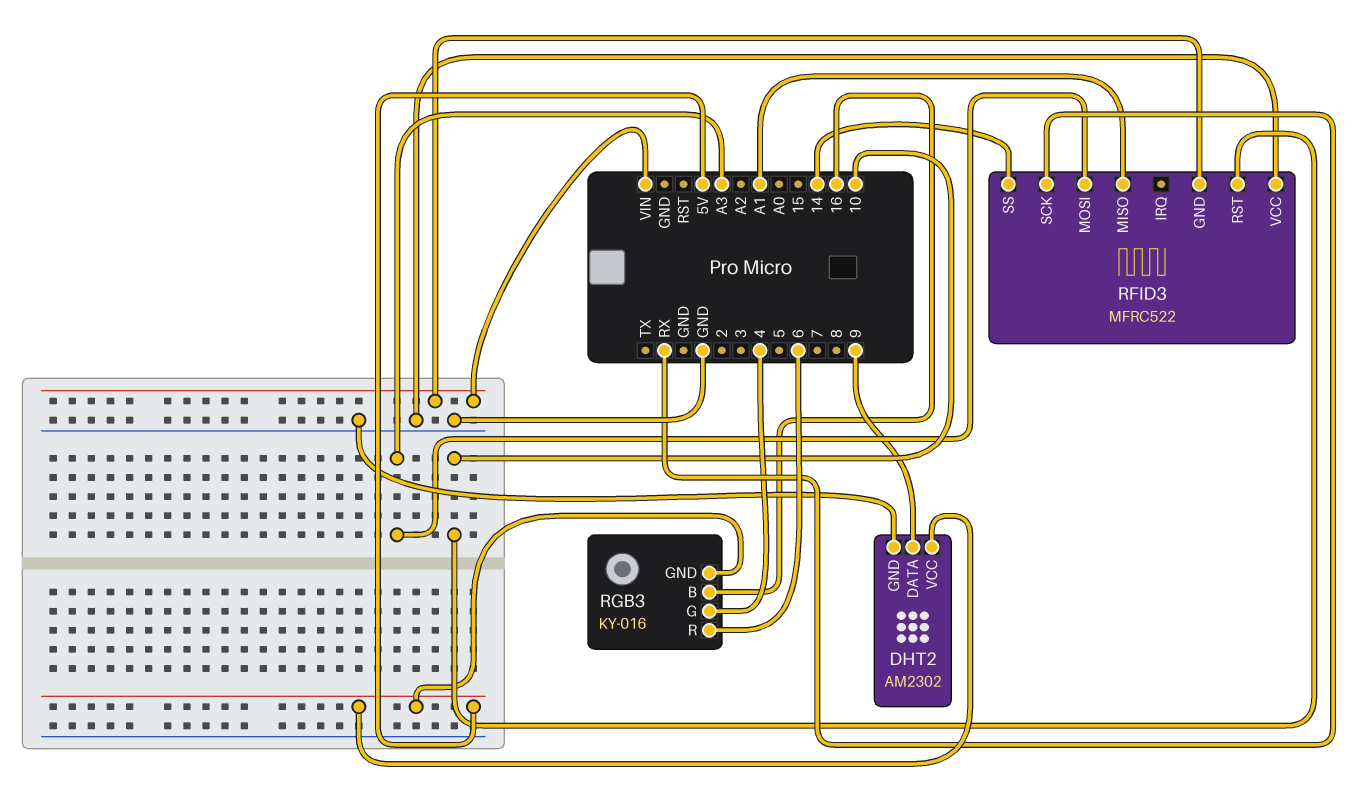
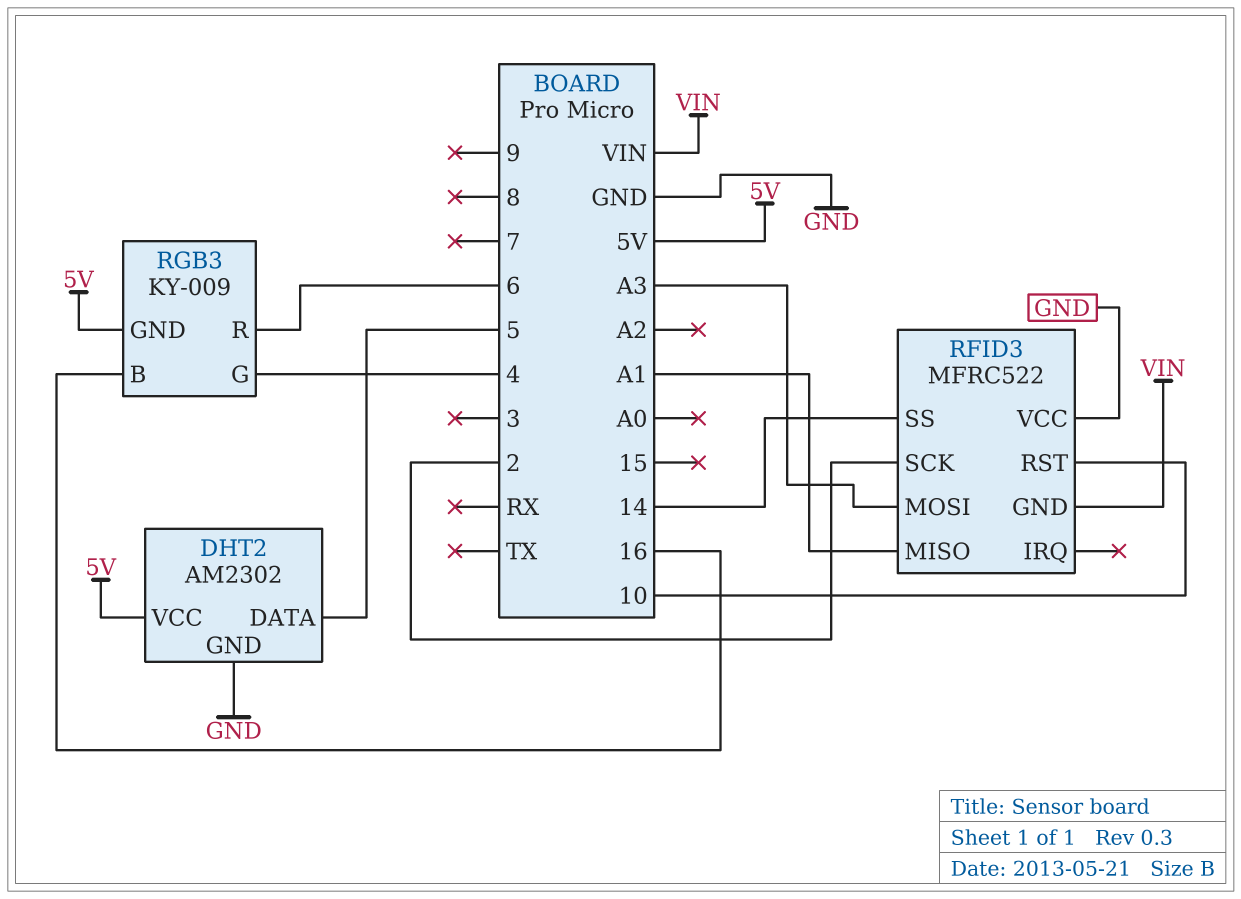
DHT2 pin DATA: 9 -> 5
RFID3 pin SCK: RX -> 2
RGB3: KY-016 -> KY-009

